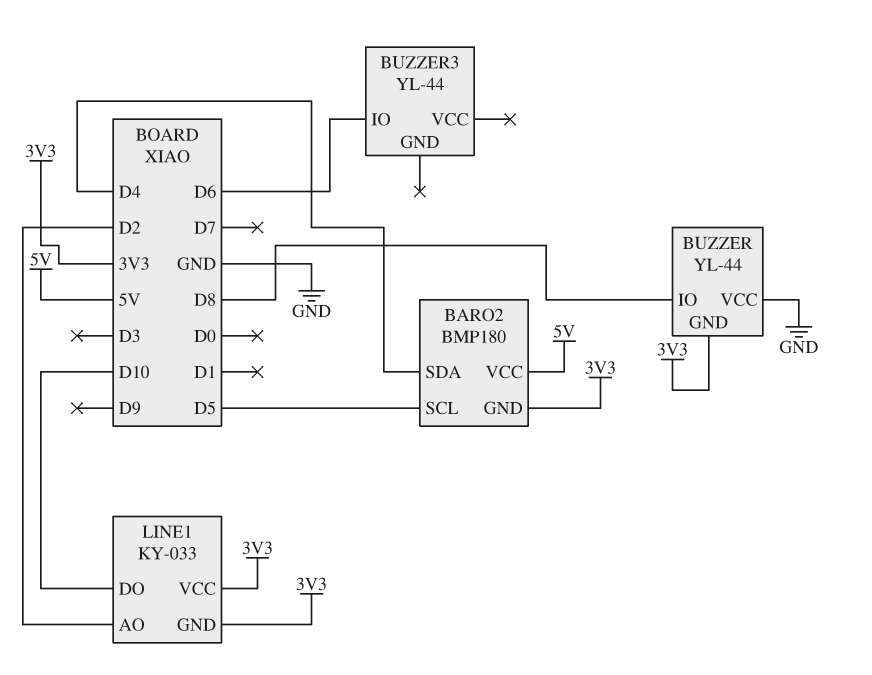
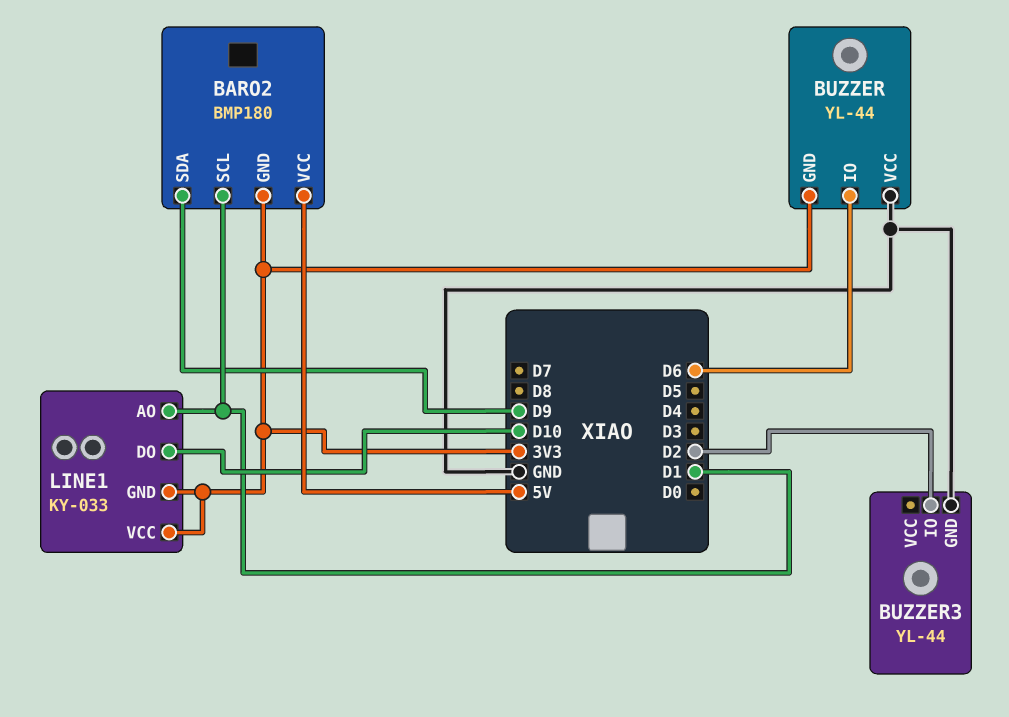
BARO2 pin SCL: D5 -> D1
BARO2 pin SDA: D4 -> D9
BUZZER pin IO: D8 -> D6
BUZZER3 pin GND: none -> GND
BUZZER3 pin IO: D6 -> D2
LINE1 pin AO: D2 -> D1

